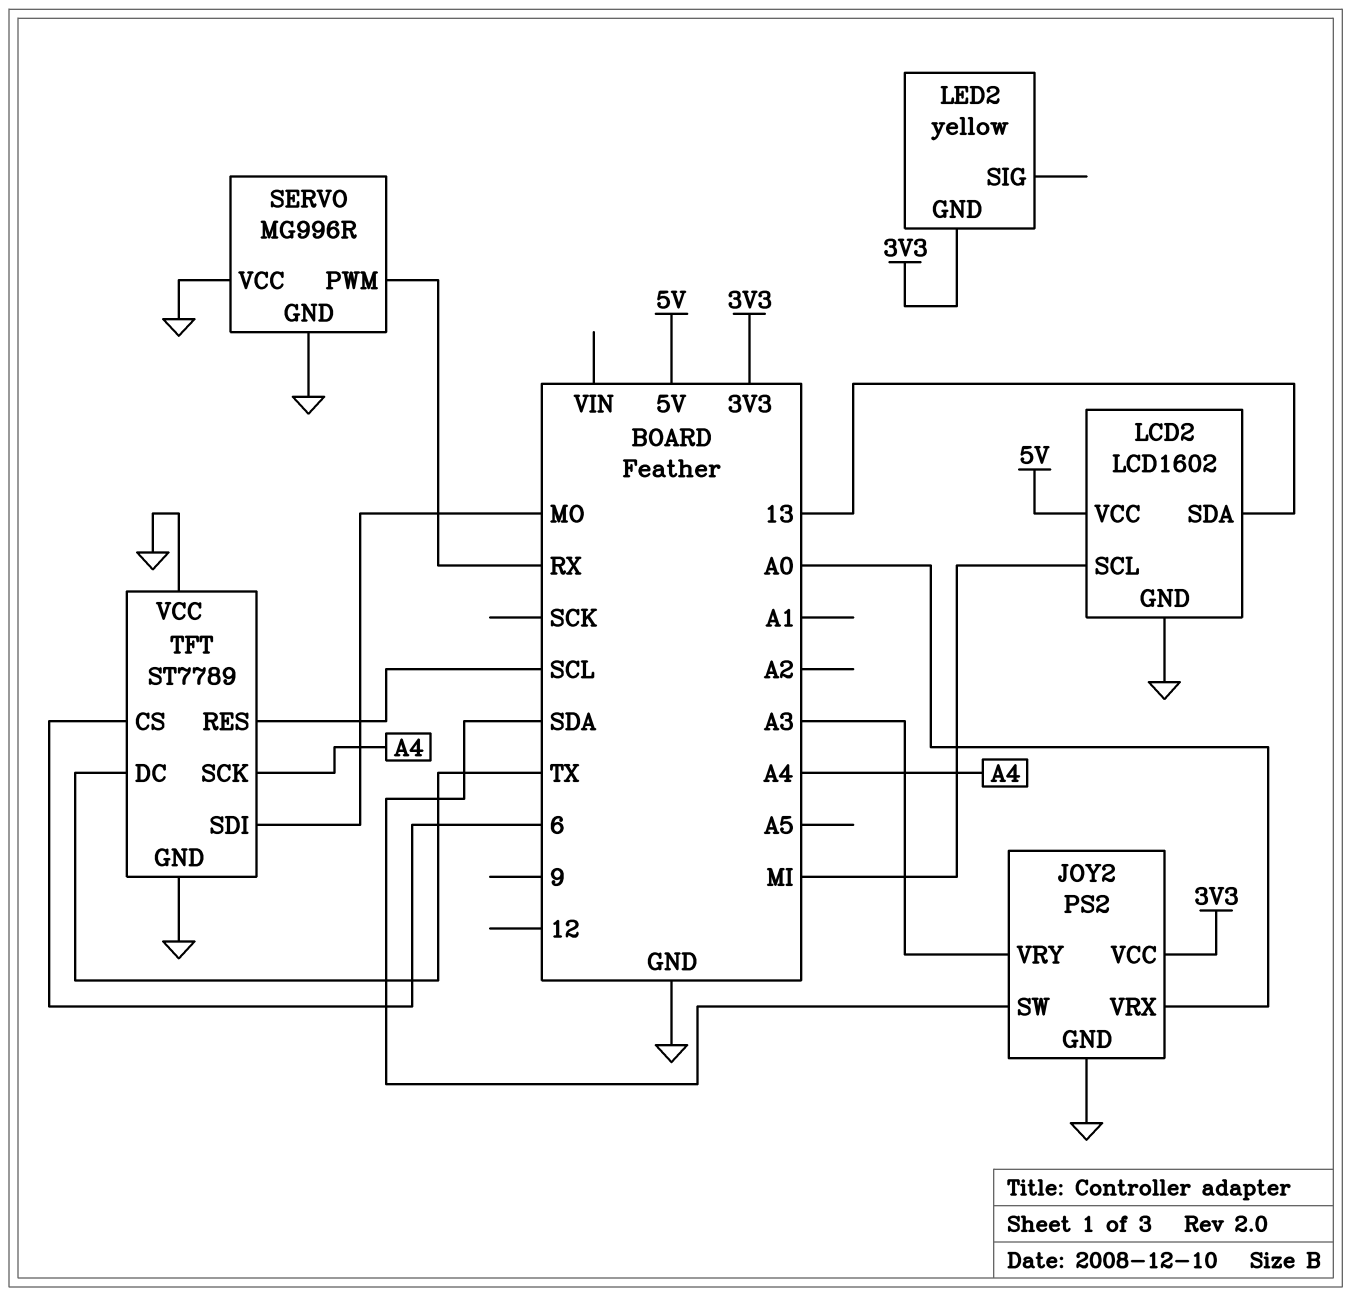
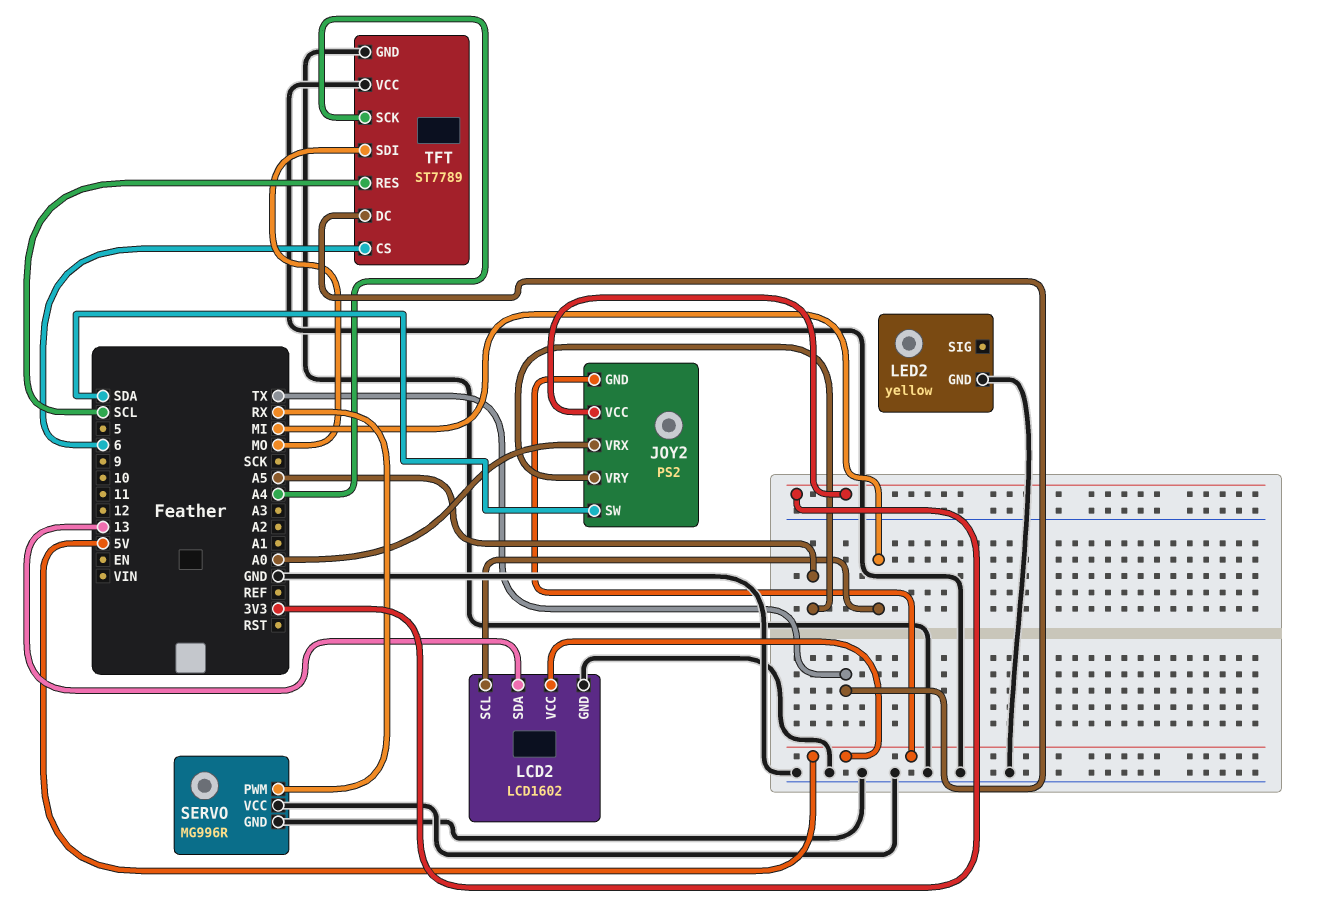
JOY2 pin GND: GND -> 5V
JOY2 pin VRY: A3 -> A5
LED2 pin GND: 3V3 -> GND

